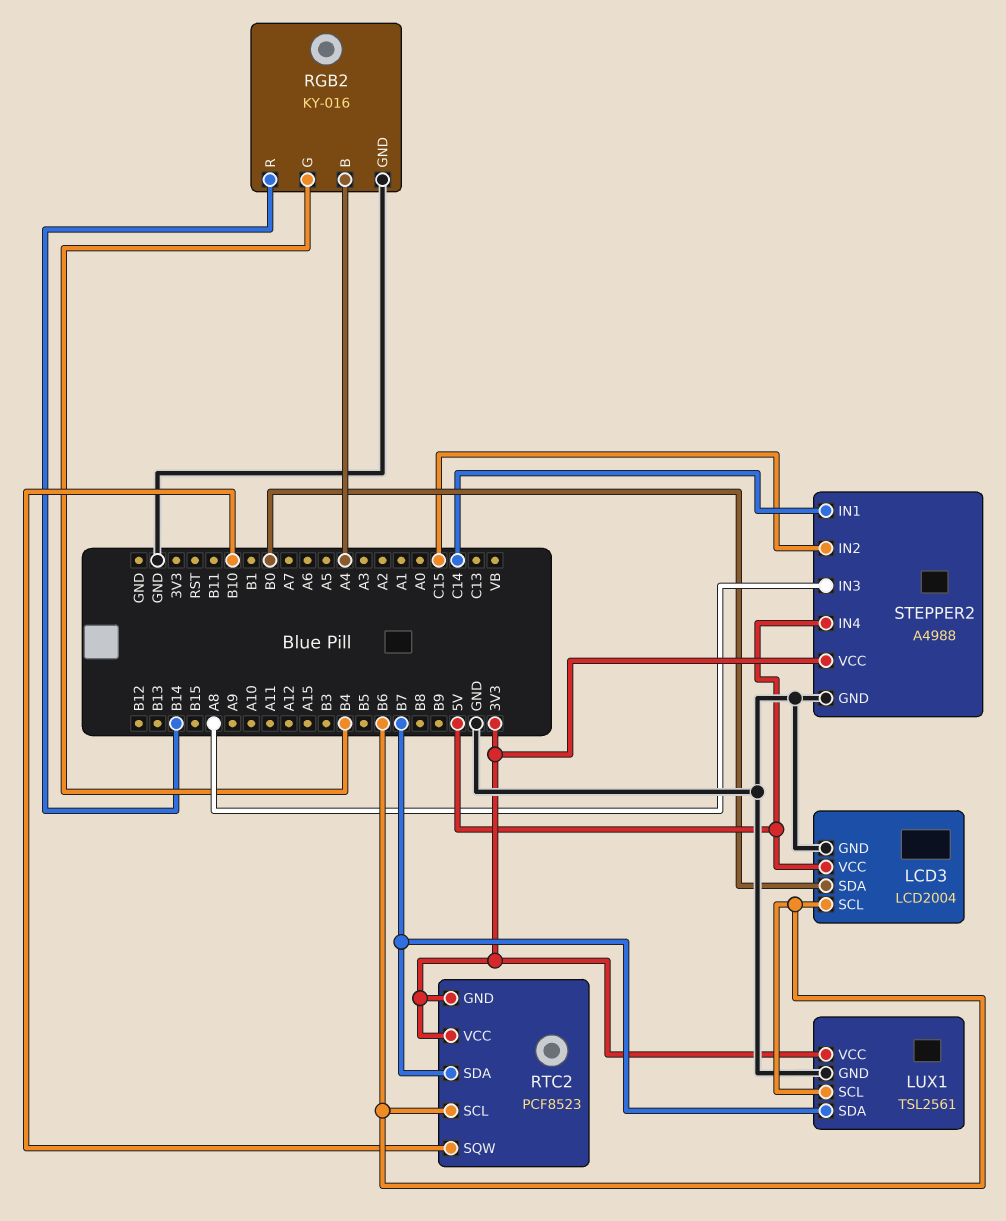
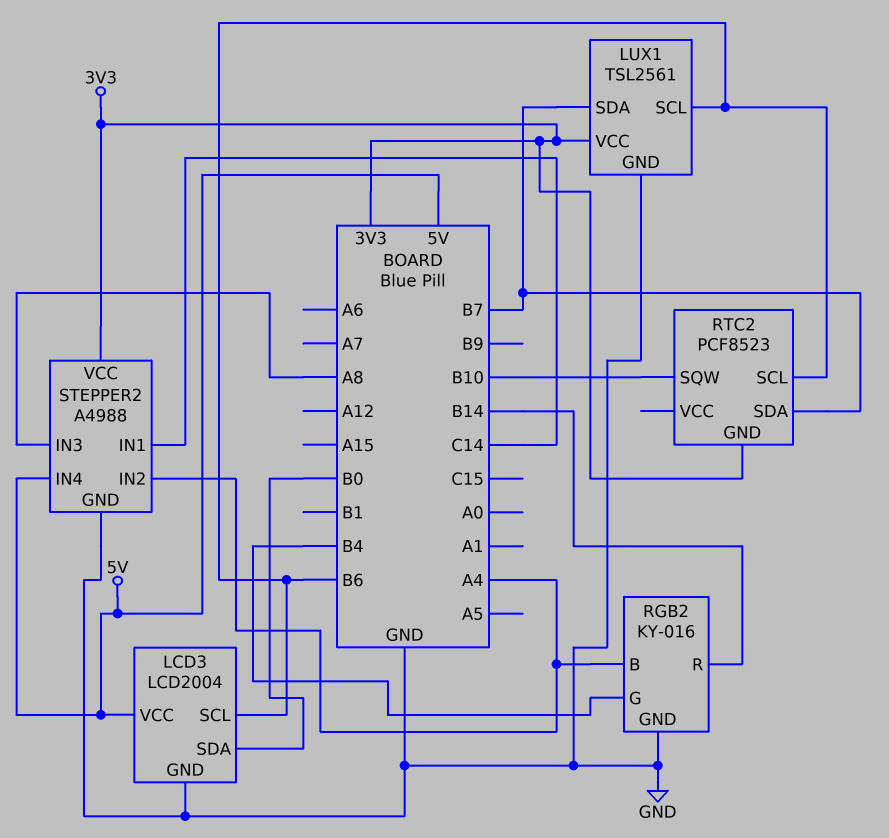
RTC2 pin VCC: 3V3 -> none
STEPPER2 pin IN2: C15 -> A4

